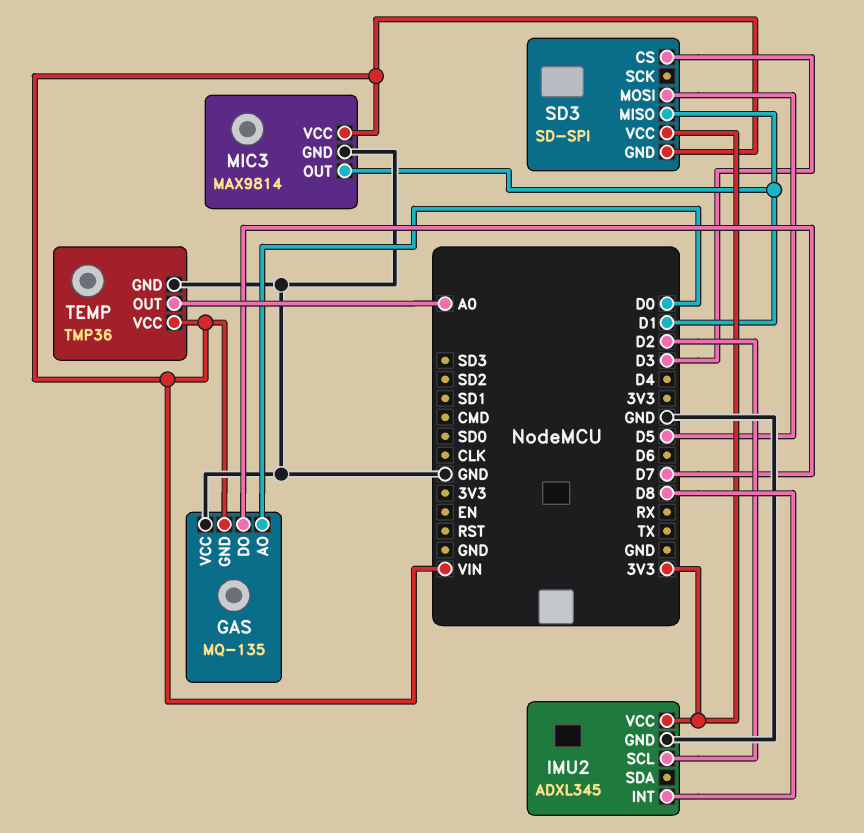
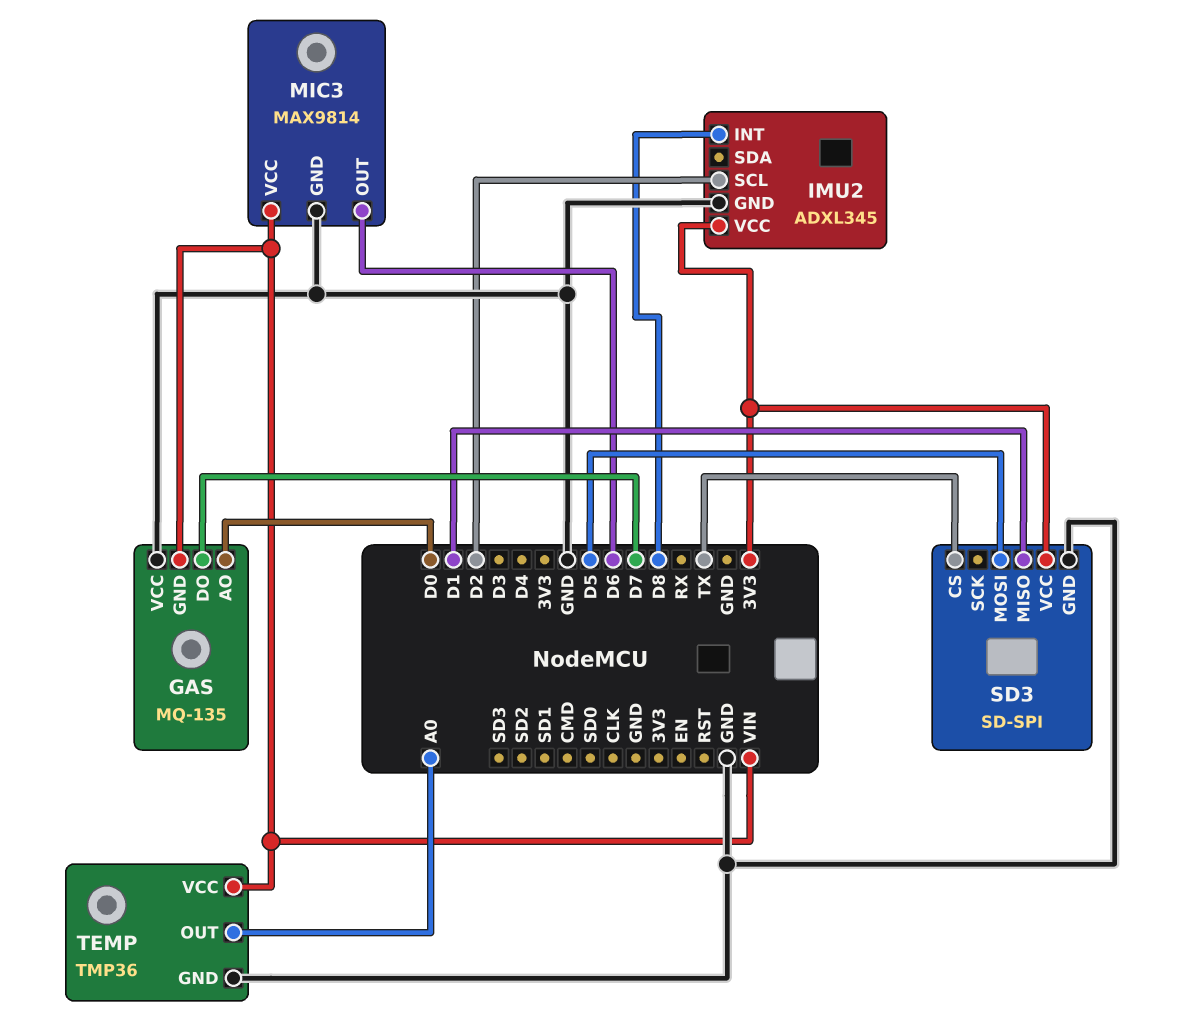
MIC3 pin OUT: D1 -> D6
SD3 pin CS: D3 -> TX
SD3 pin GND: VIN -> GND

